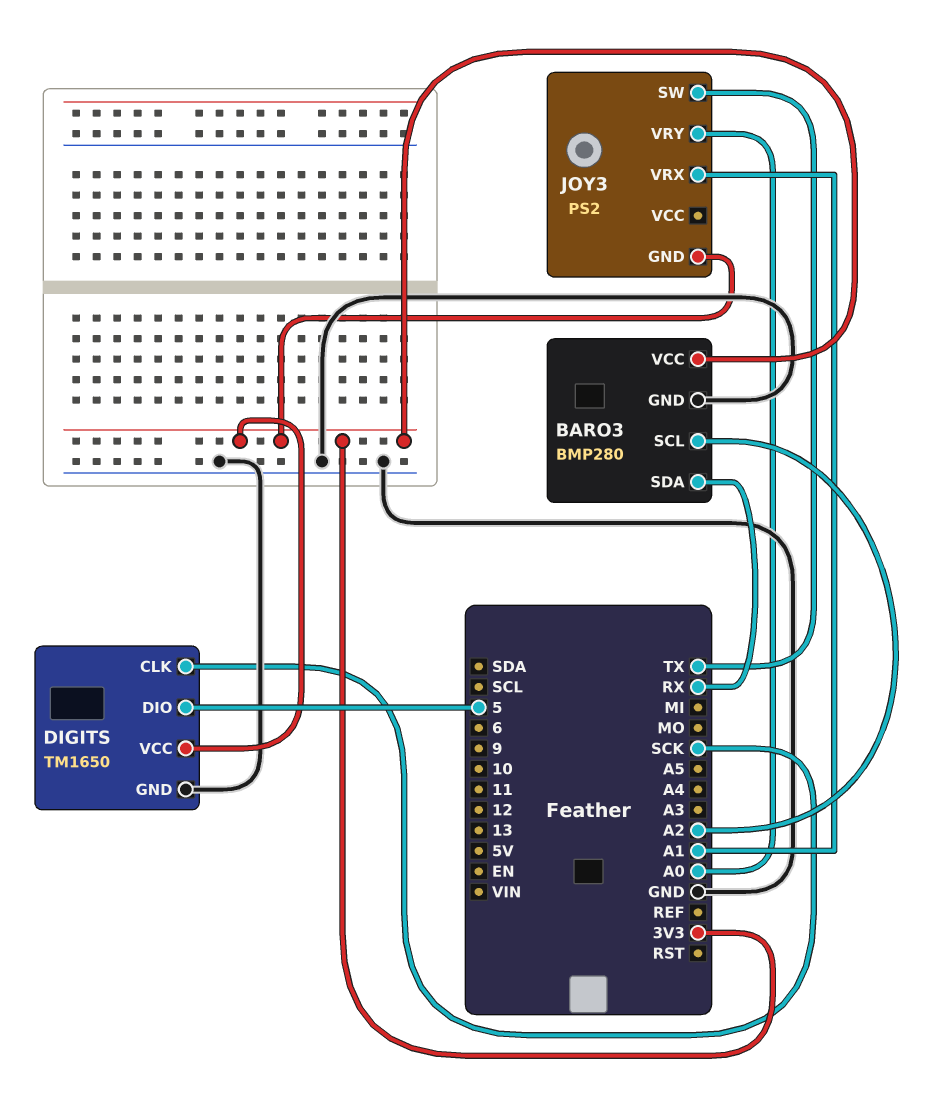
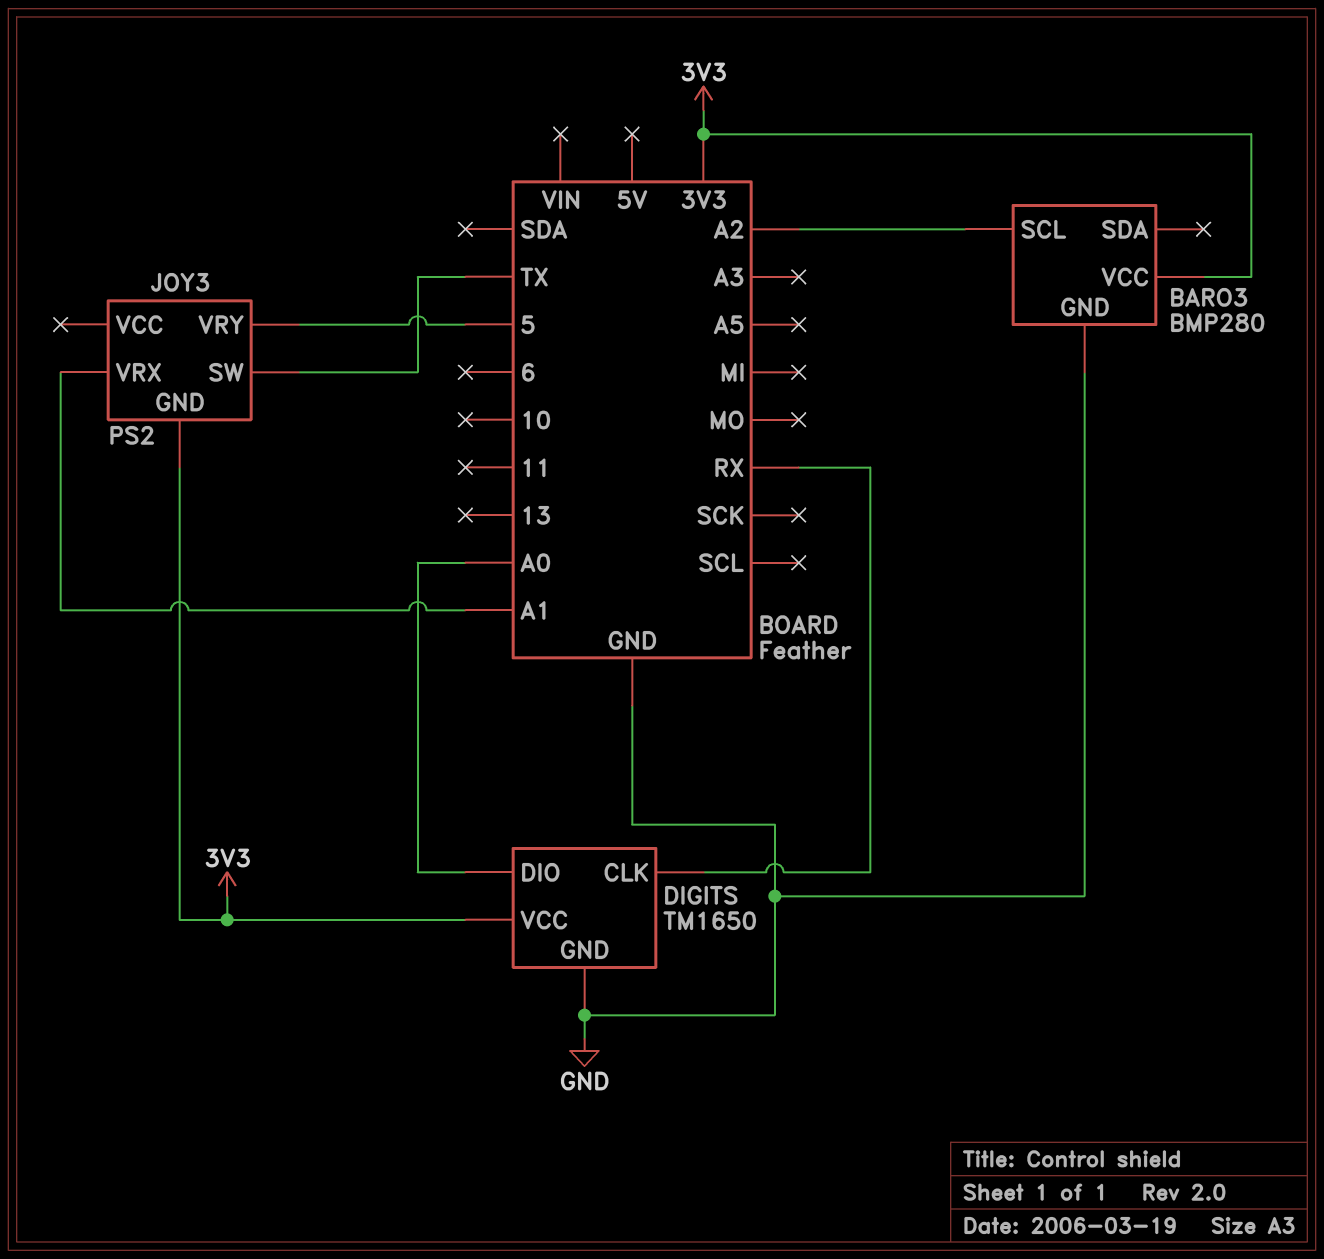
BARO3 pin SDA: RX -> none
DIGITS pin CLK: SCK -> RX
DIGITS pin DIO: 5 -> A0
JOY3 pin VRY: A0 -> 5

